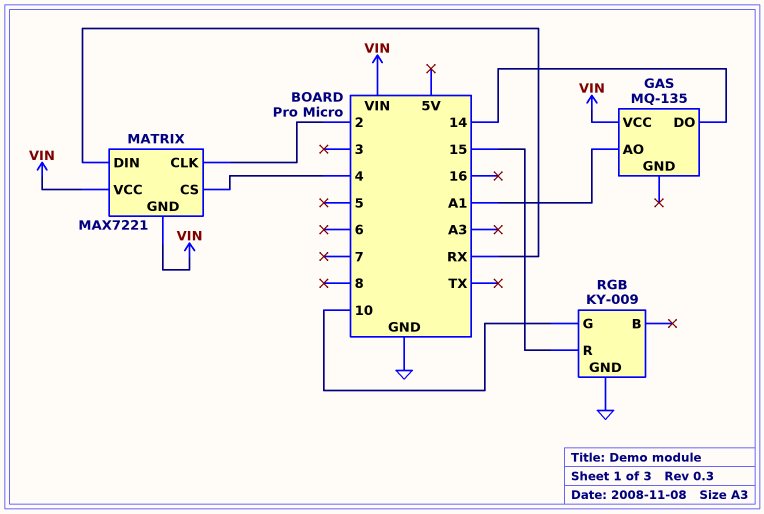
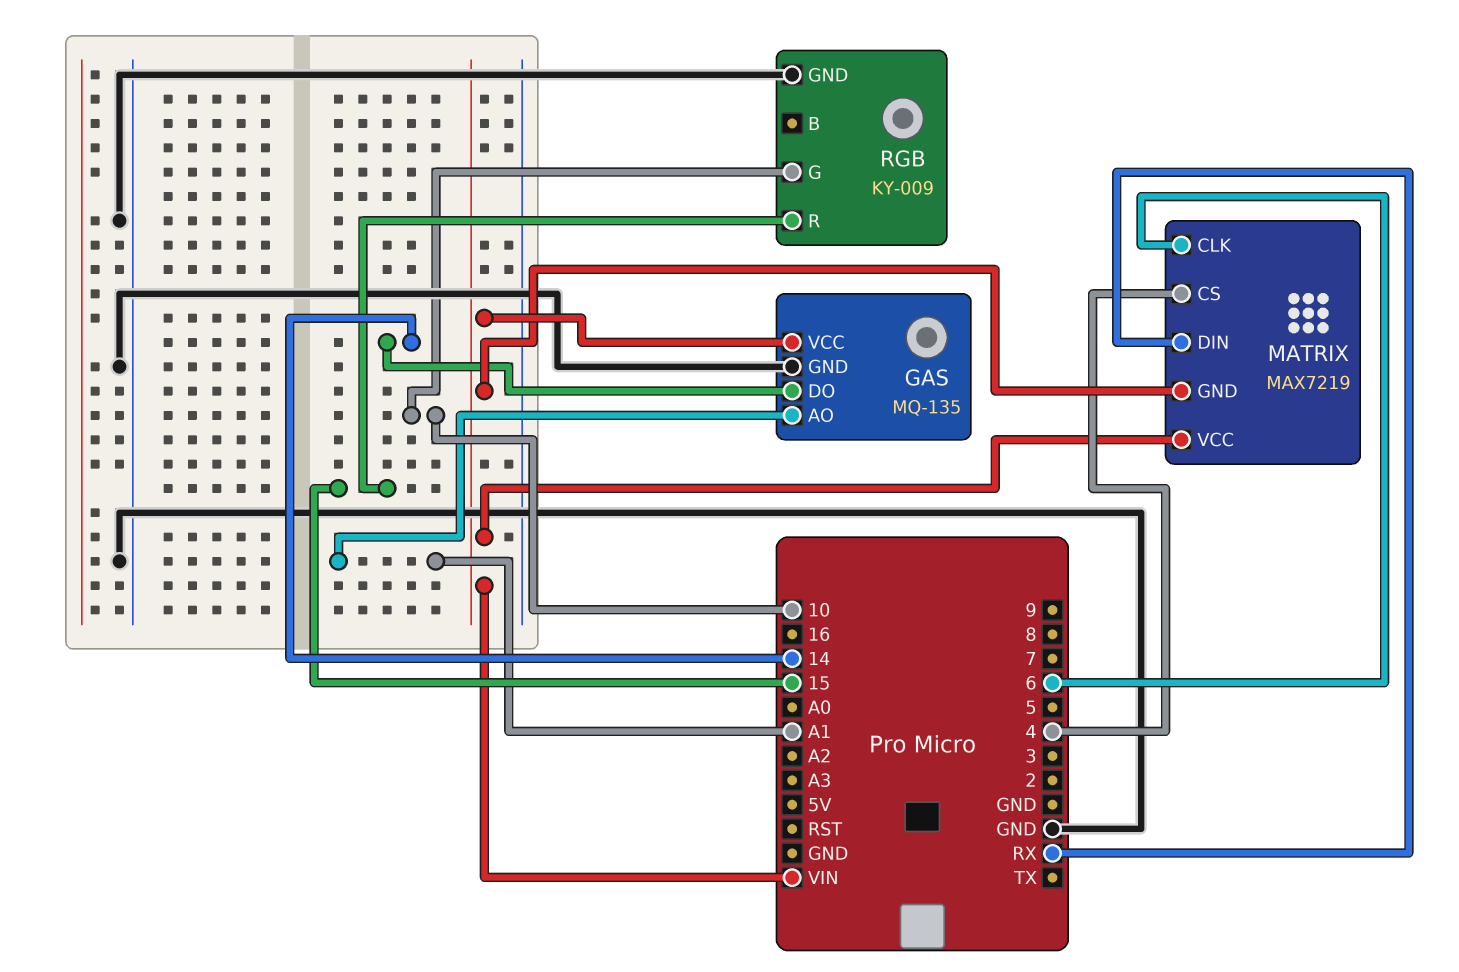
GAS pin GND: none -> GND
MATRIX: MAX7221 -> MAX7219
MATRIX pin CLK: 2 -> 6

